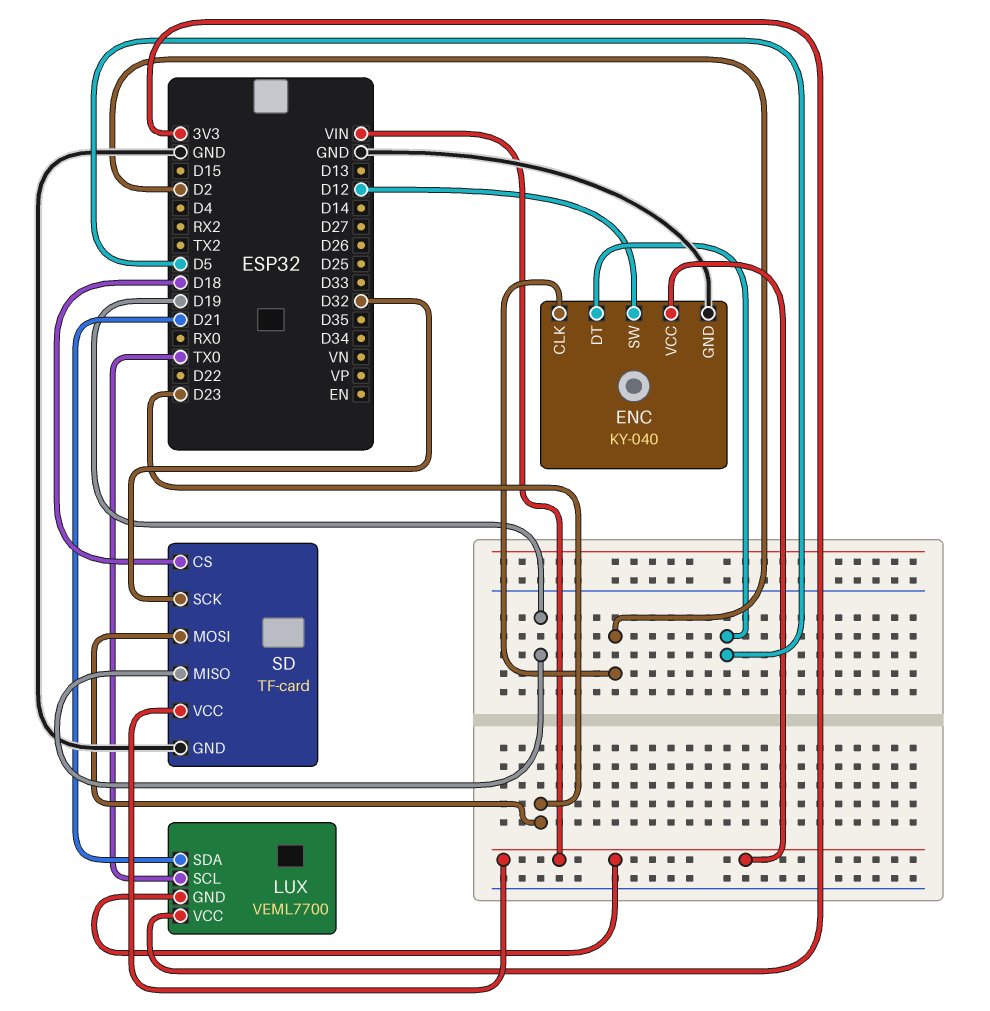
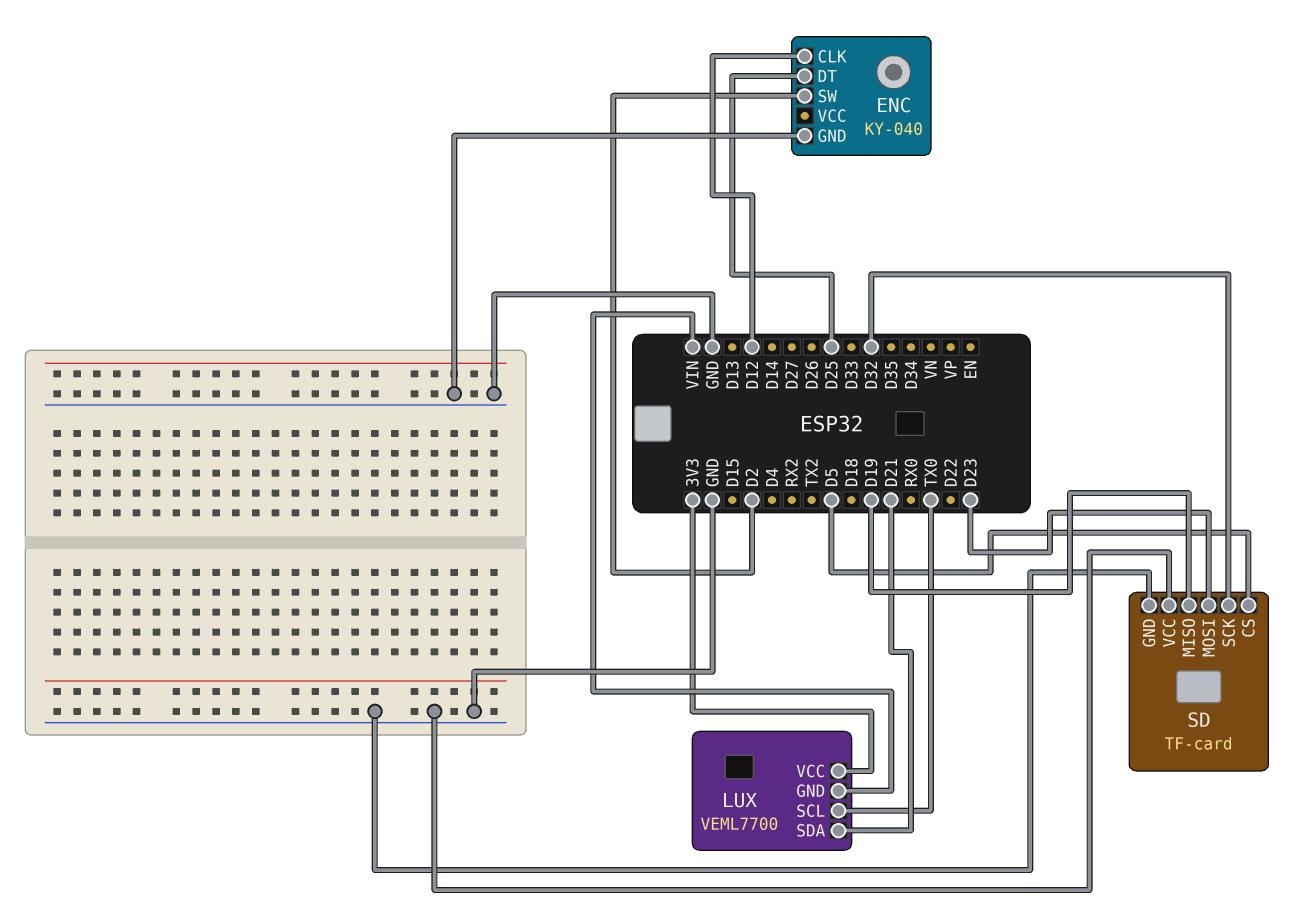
ENC pin CLK: D2 -> D12
ENC pin DT: D5 -> D25
ENC pin SW: D12 -> D2
ENC pin VCC: VIN -> none
SD pin CS: D18 -> D5
SD pin VCC: VIN -> GND

